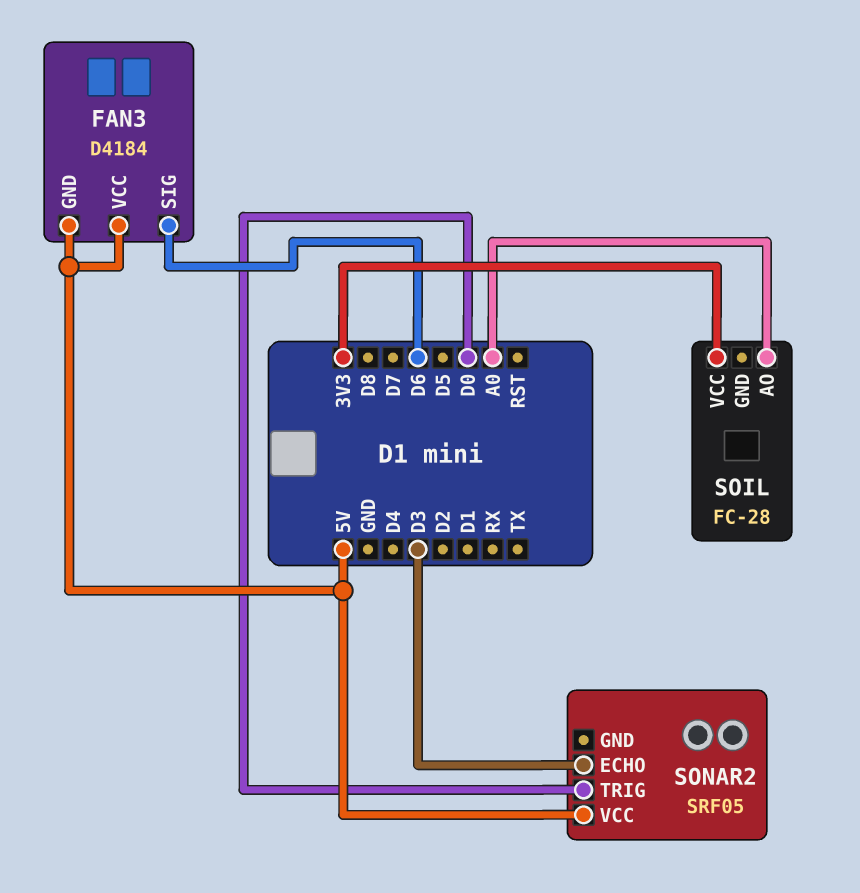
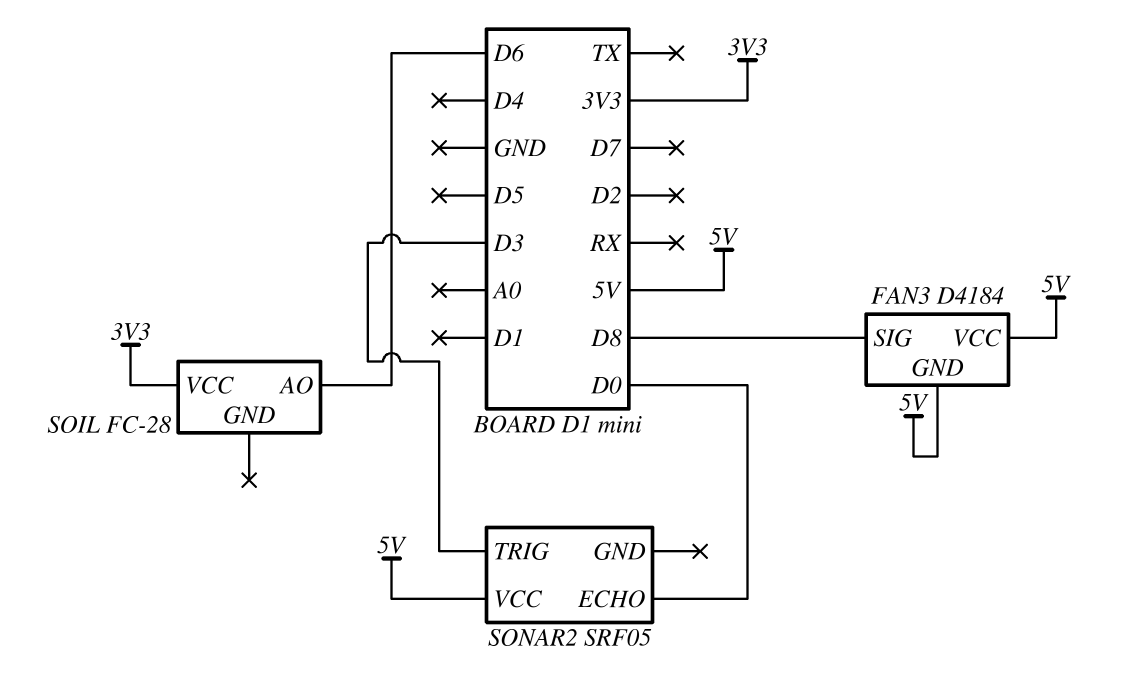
FAN3 pin SIG: D6 -> D8
SOIL pin AO: A0 -> D6
SONAR2 pin ECHO: D3 -> D0
SONAR2 pin TRIG: D0 -> D3

